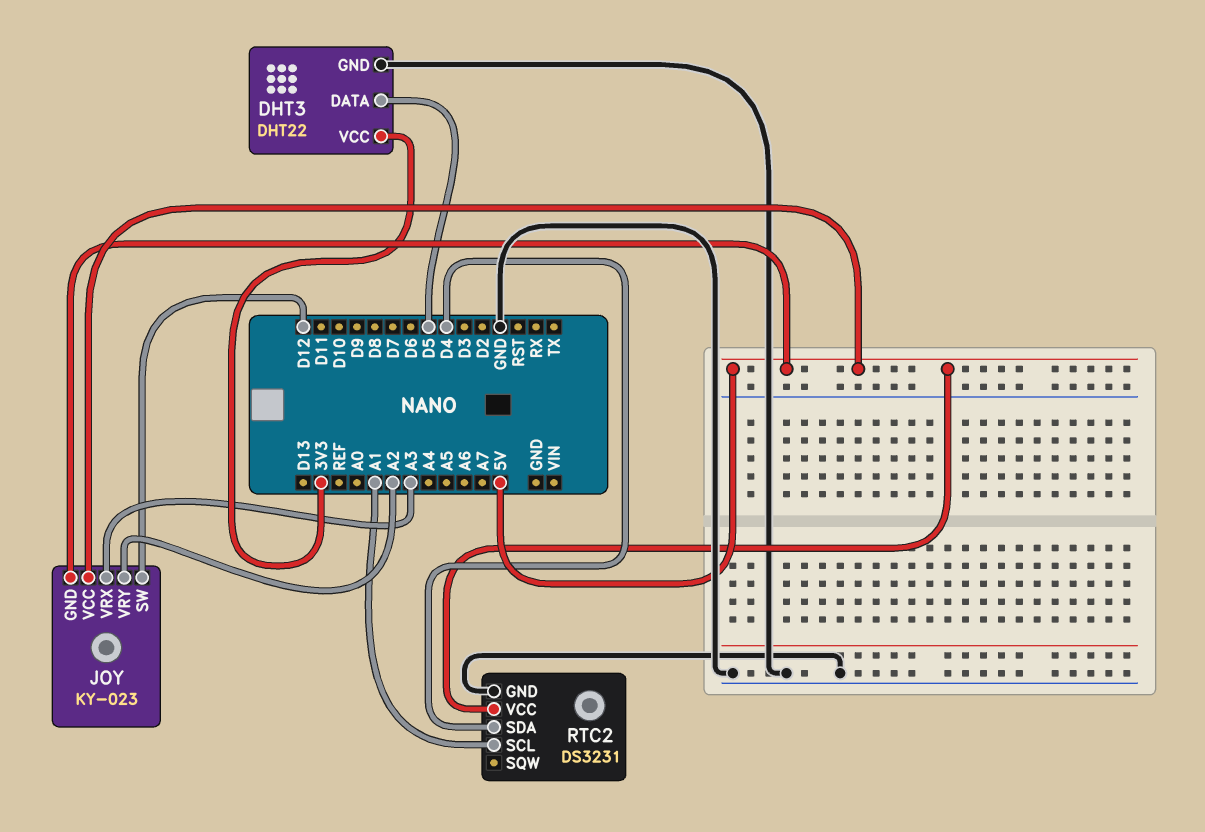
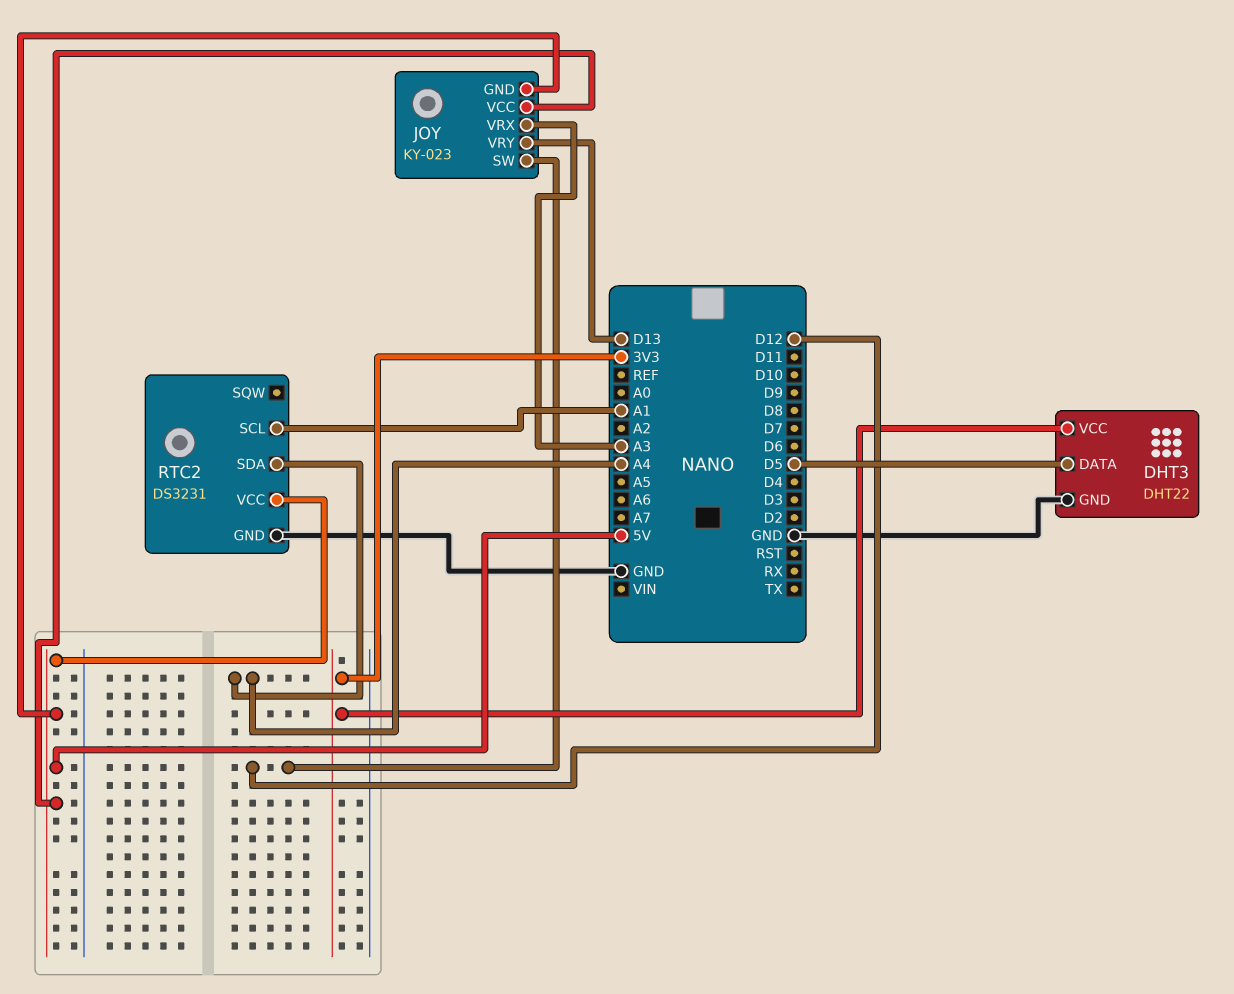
JOY pin VRY: A2 -> D13
RTC2 pin SDA: D4 -> A4

